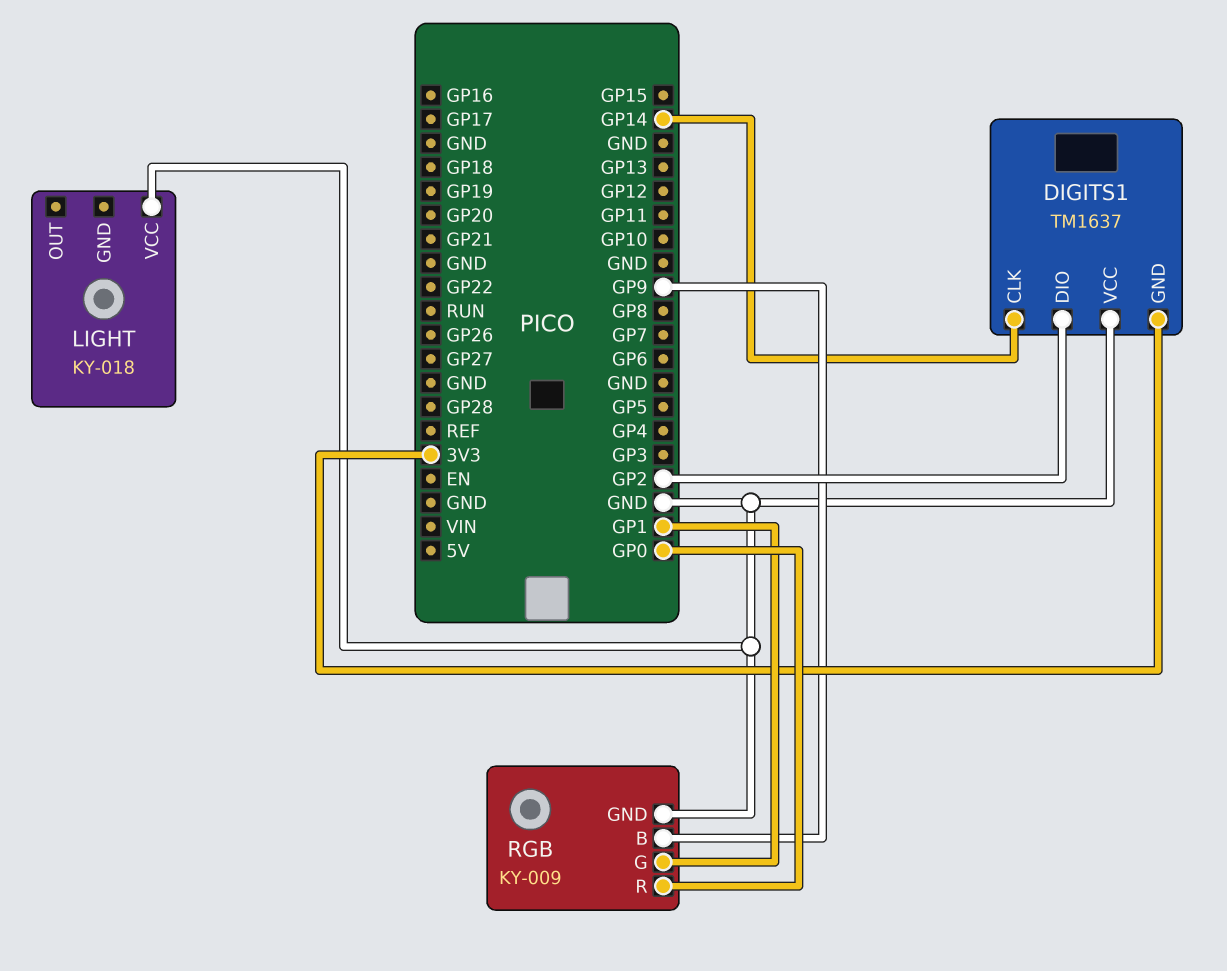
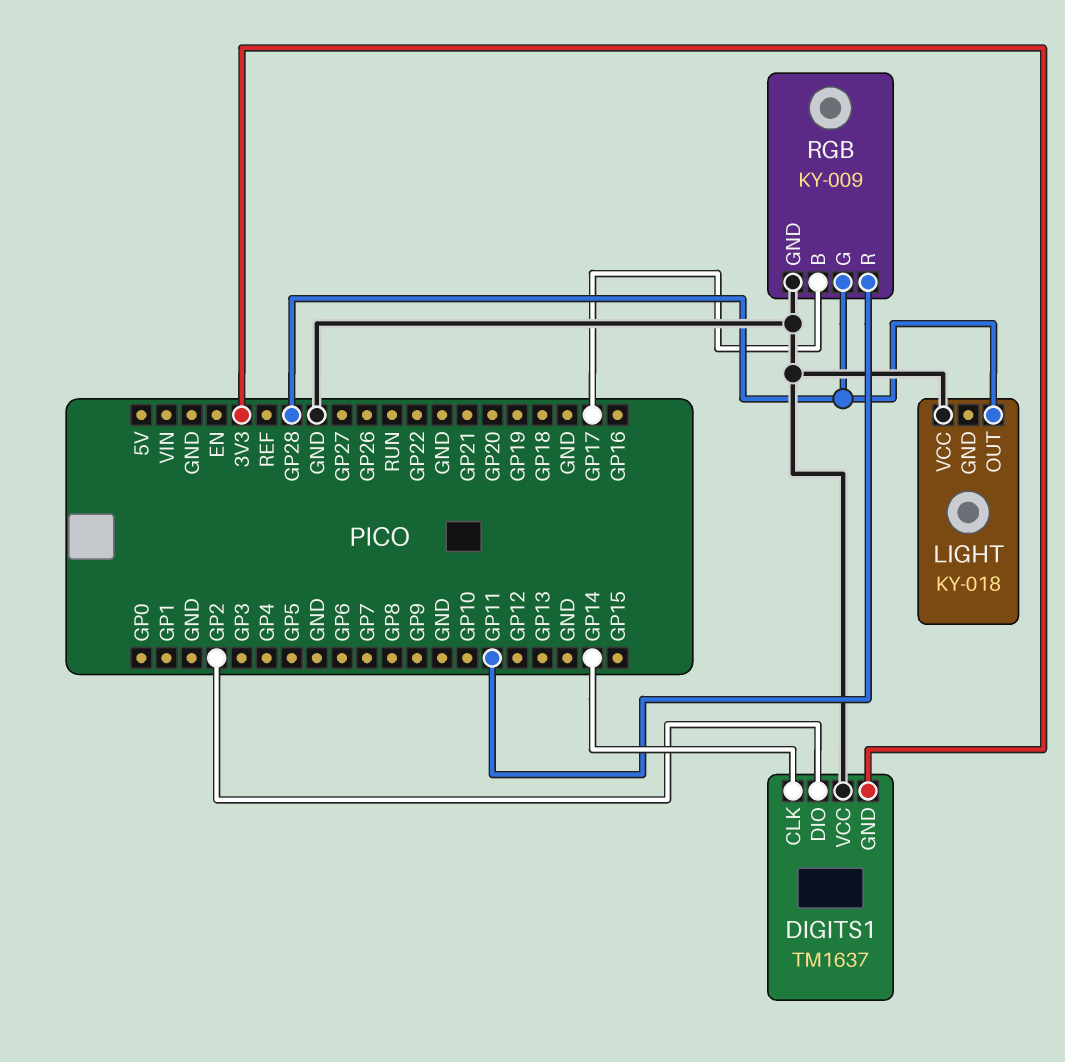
LIGHT pin OUT: none -> GP28
RGB pin B: GP9 -> GP17
RGB pin G: GP1 -> GP28
RGB pin R: GP0 -> GP11

